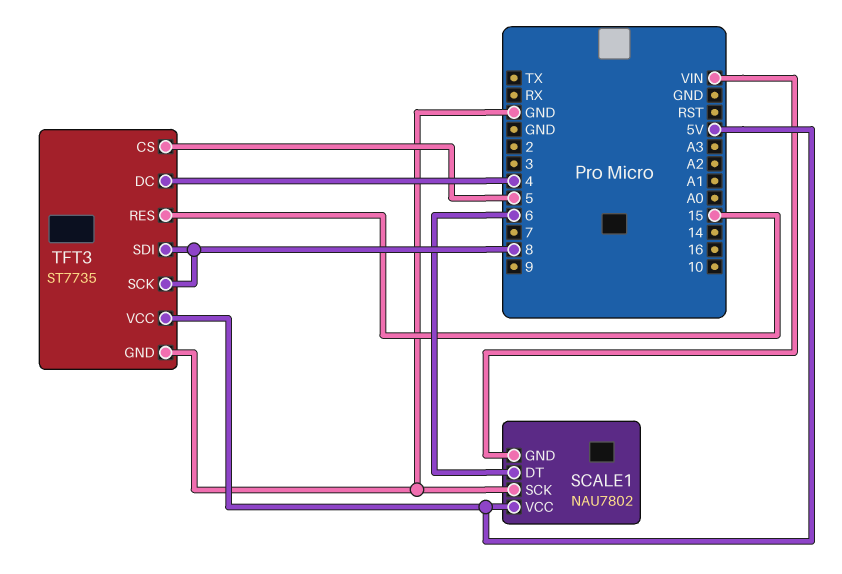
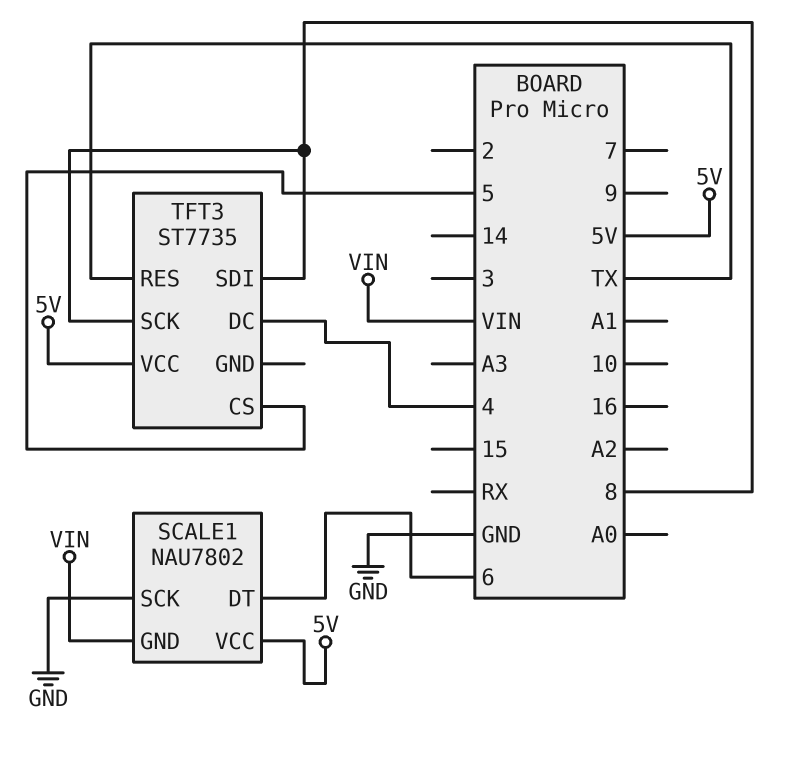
TFT3 pin GND: GND -> none
TFT3 pin RES: 15 -> TX

